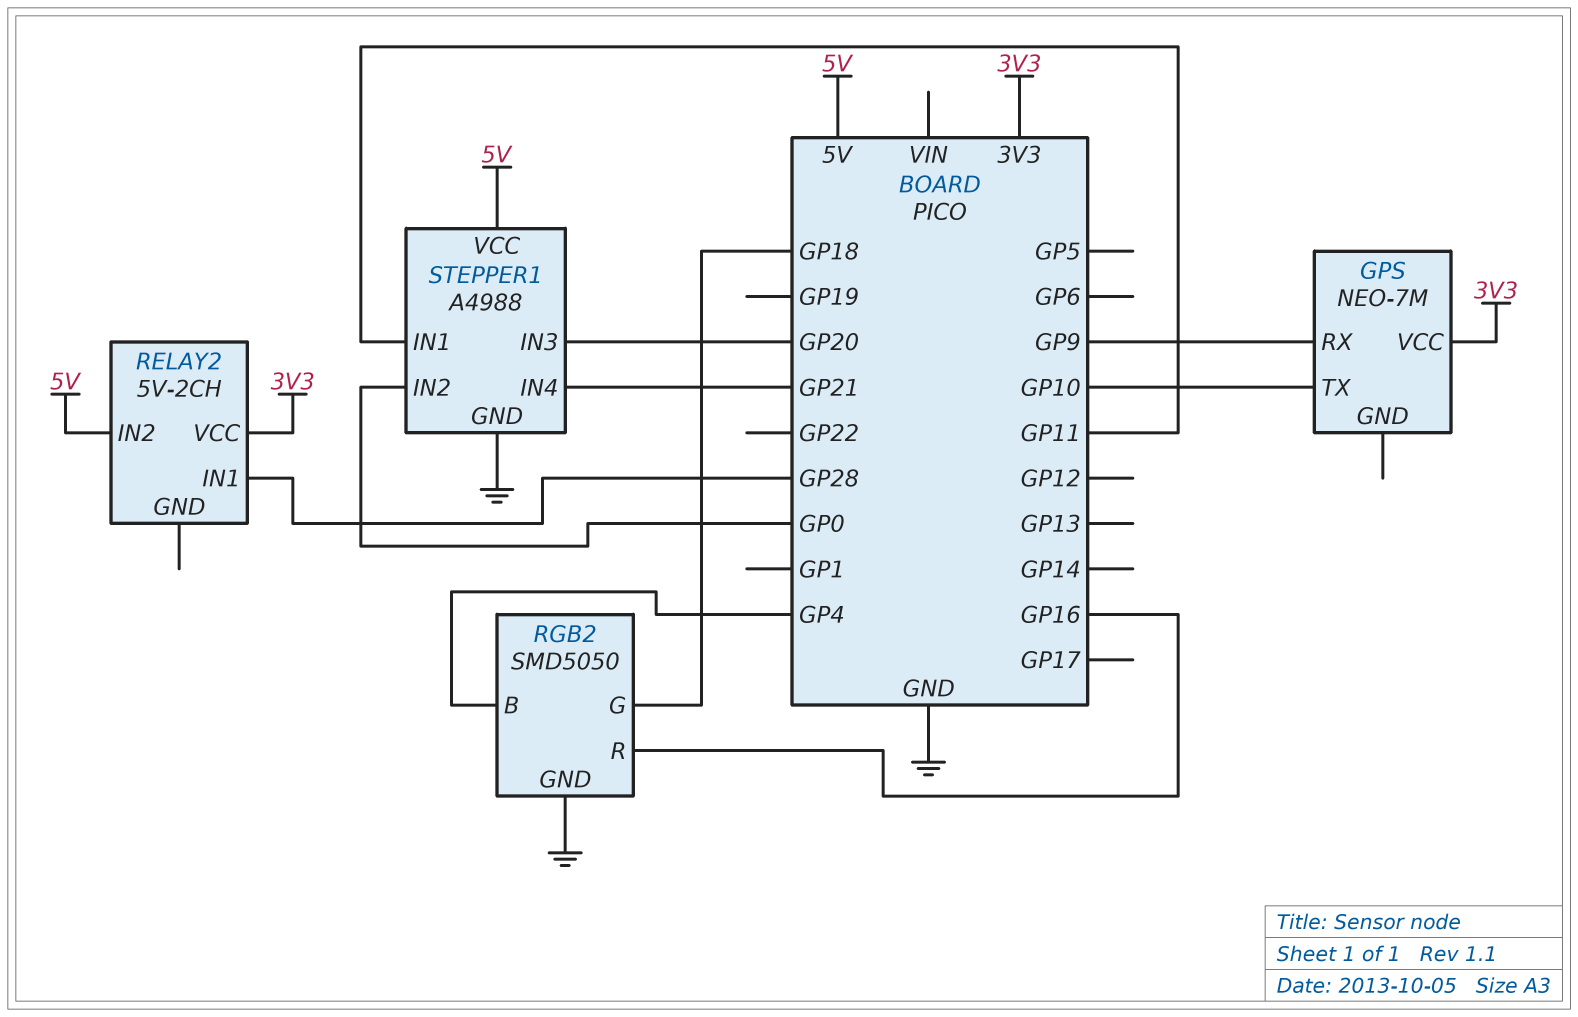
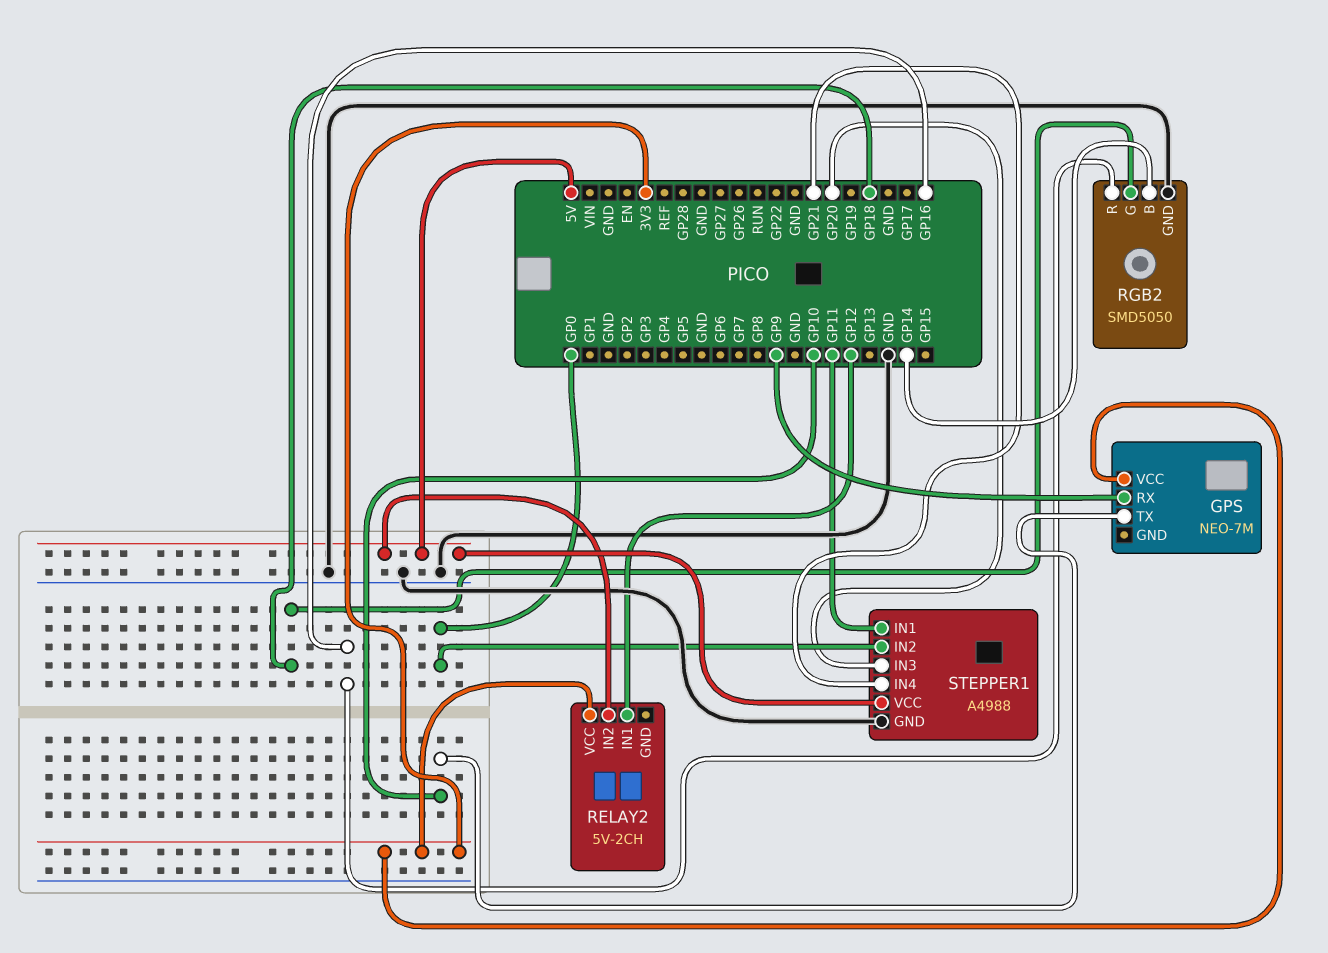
RELAY2 pin IN1: GP28 -> GP12
RGB2 pin B: GP4 -> GP14

